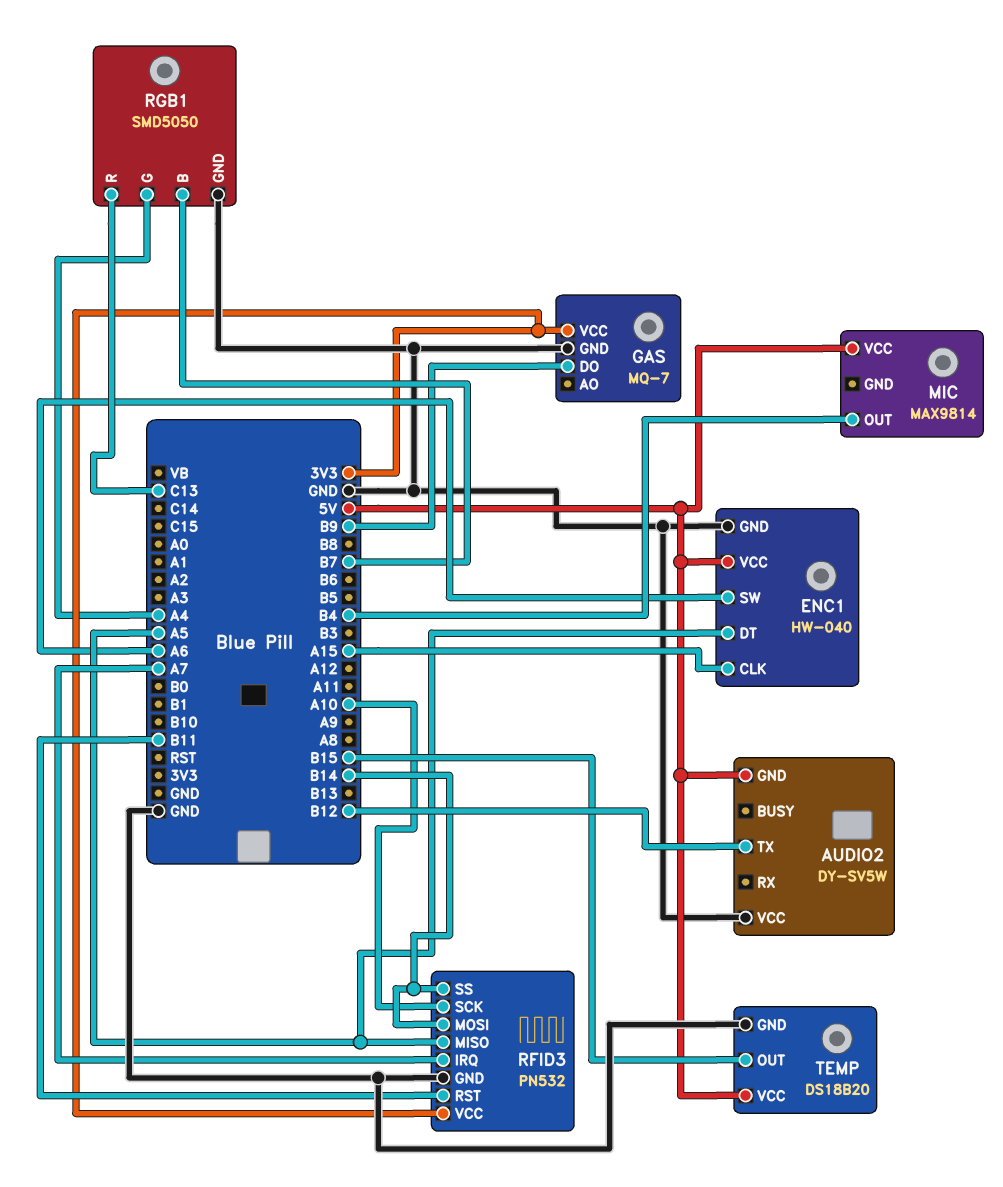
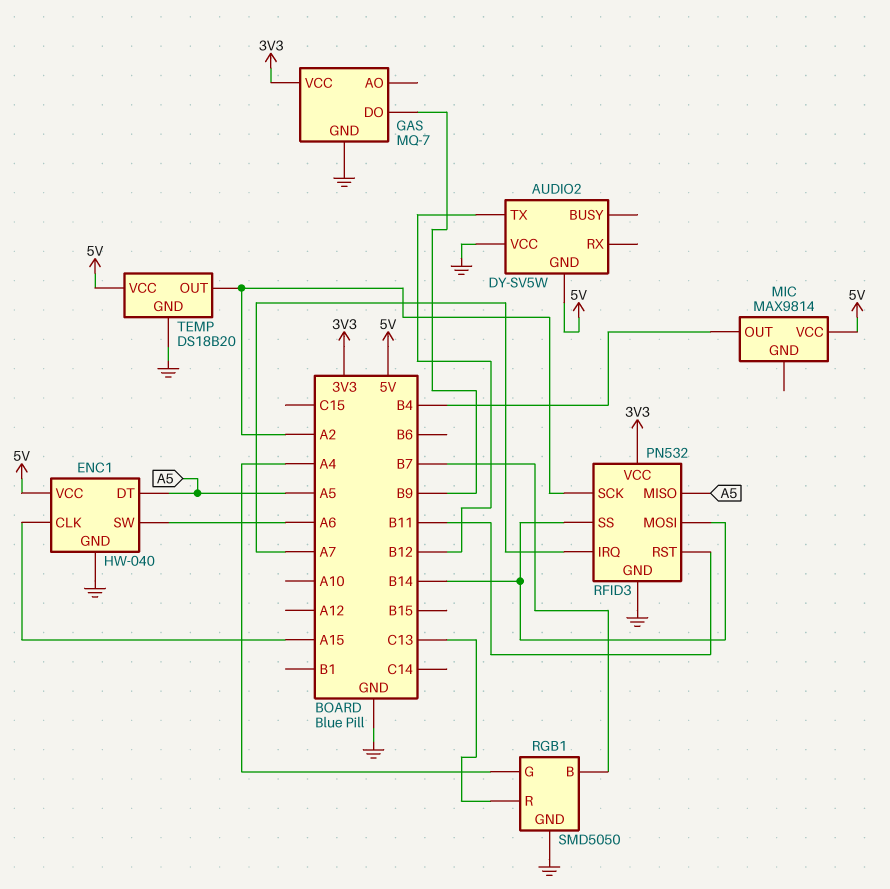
RFID3 pin SCK: A10 -> A2
TEMP pin OUT: B15 -> A2

